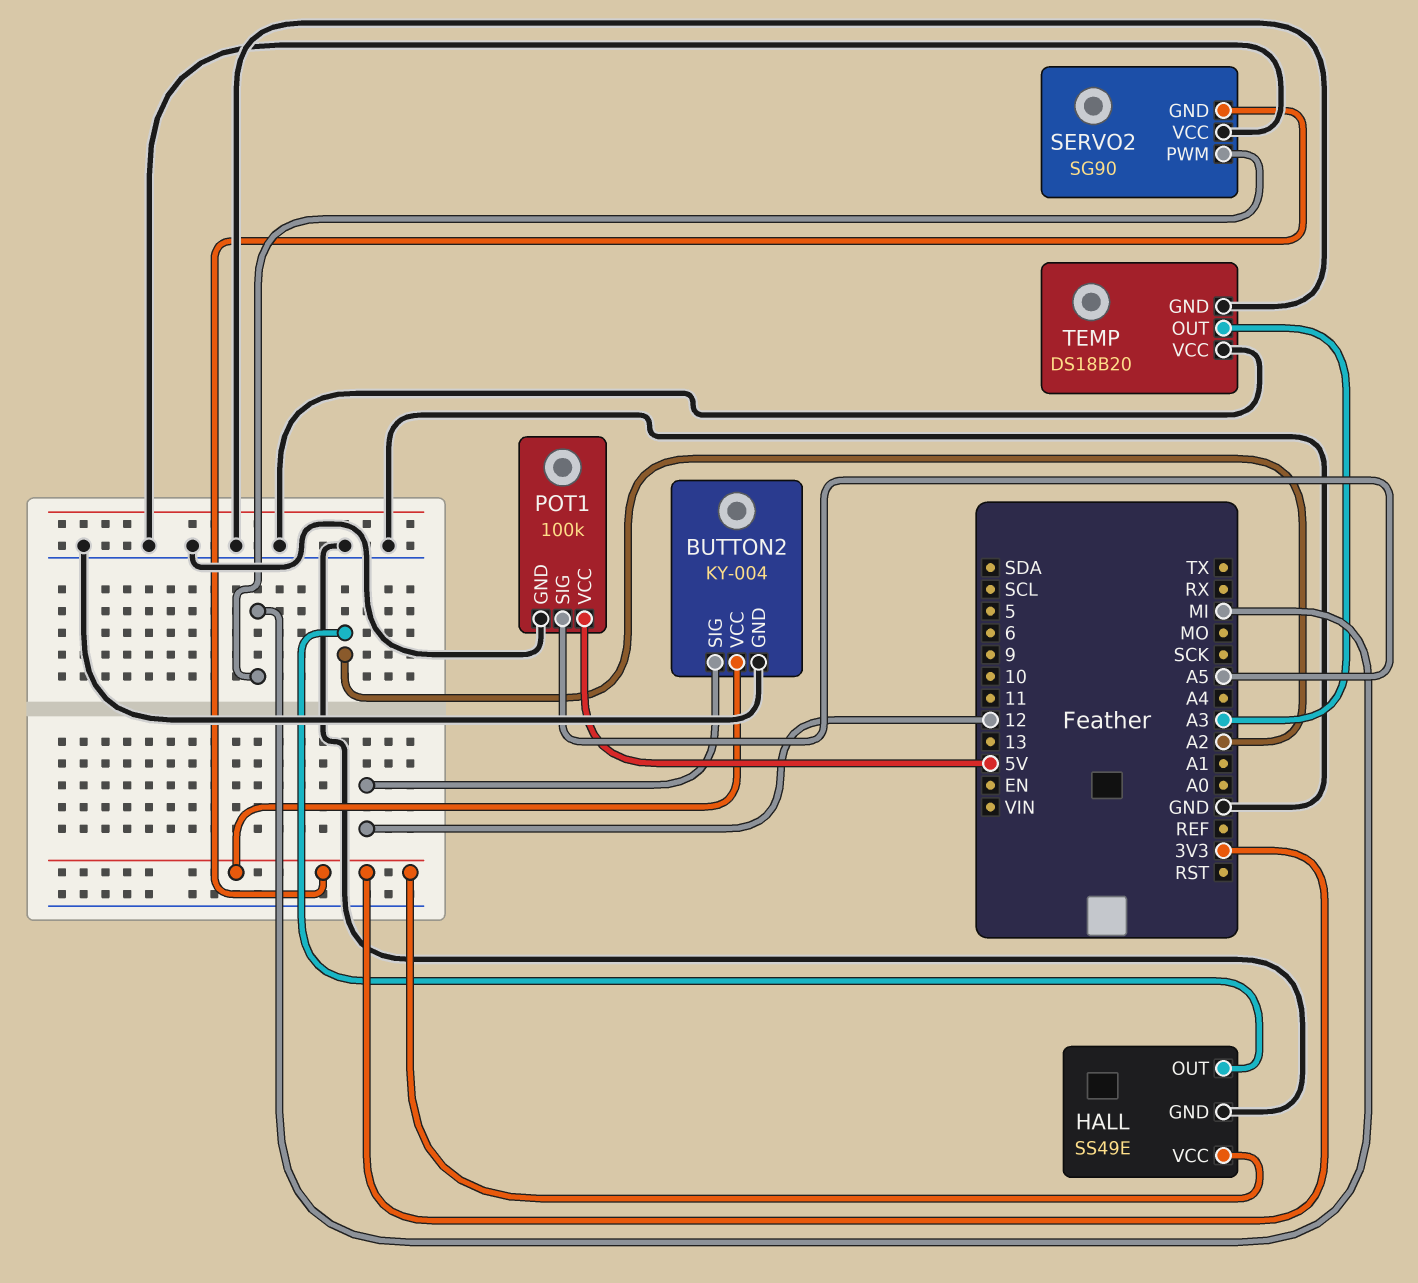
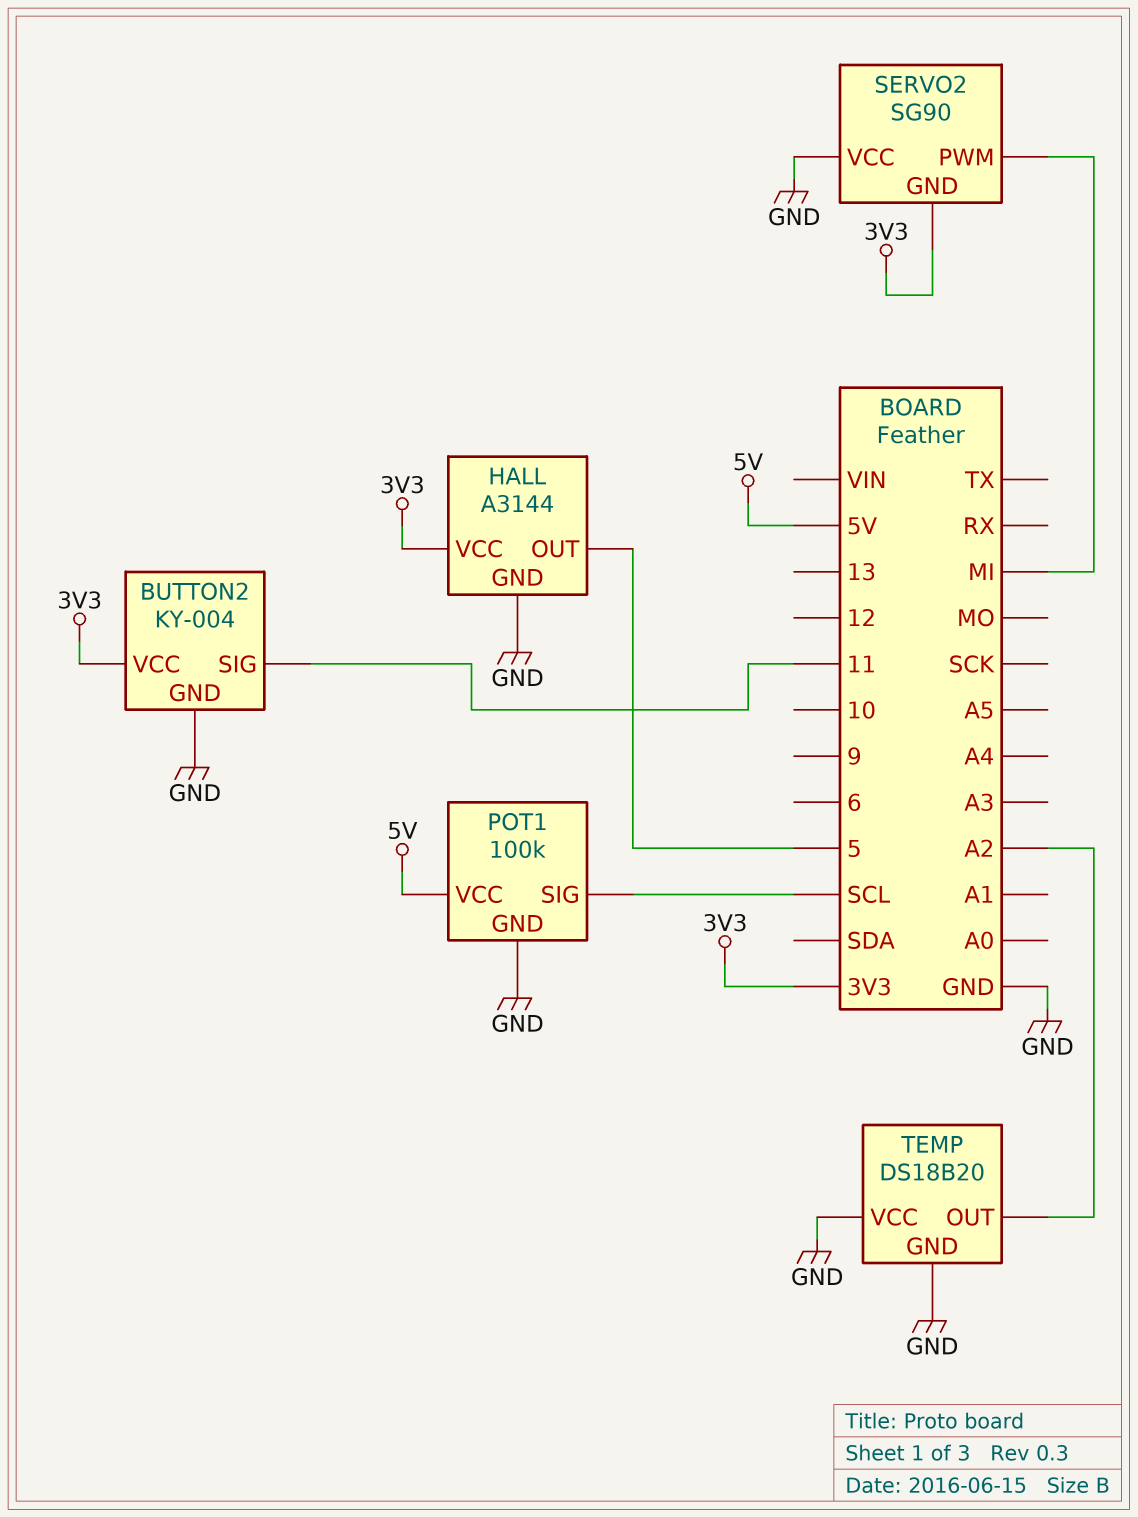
BUTTON2 pin SIG: 12 -> 11
HALL: SS49E -> A3144
HALL pin OUT: A2 -> 5
POT1 pin SIG: A5 -> SCL
TEMP pin OUT: A3 -> A2

